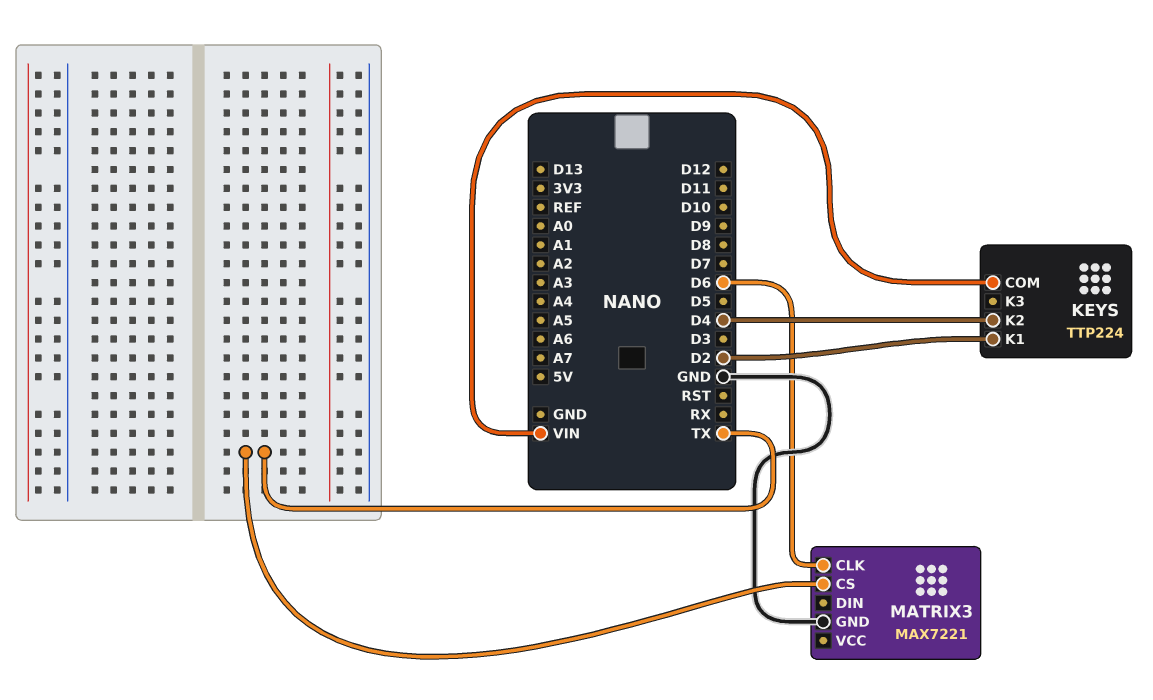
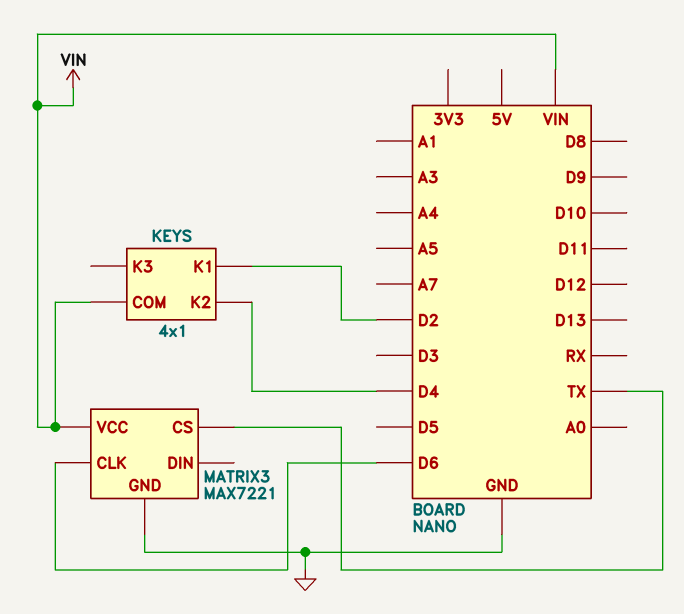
KEYS: TTP224 -> 4x1
MATRIX3 pin VCC: none -> VIN

